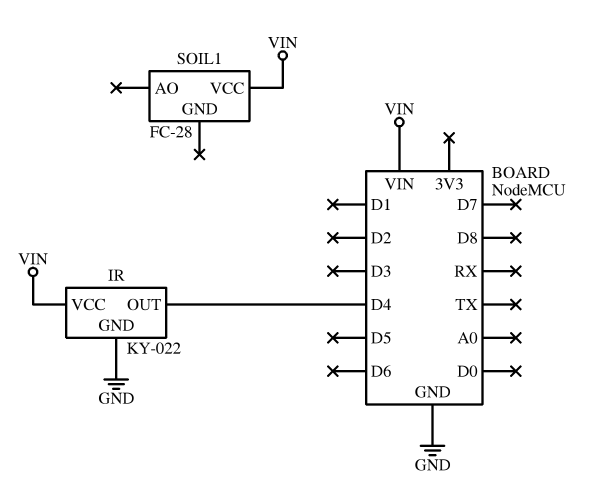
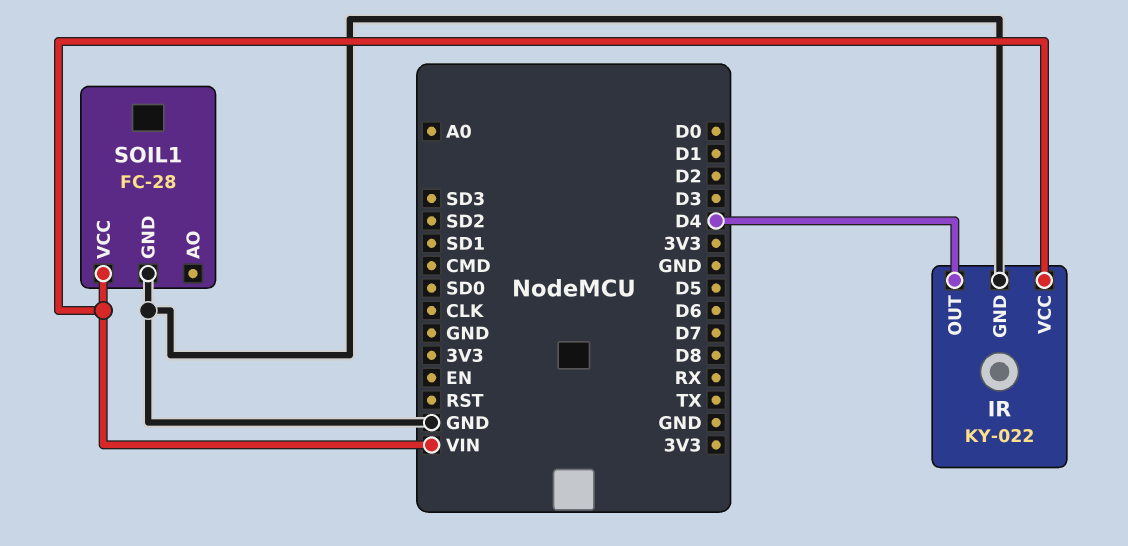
SOIL1 pin GND: none -> GND

